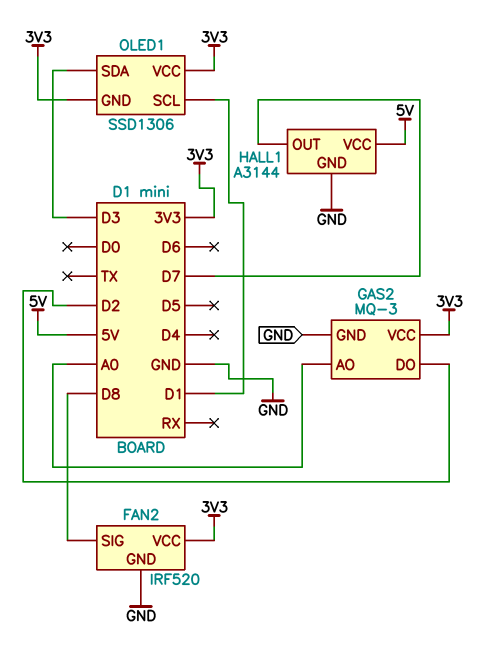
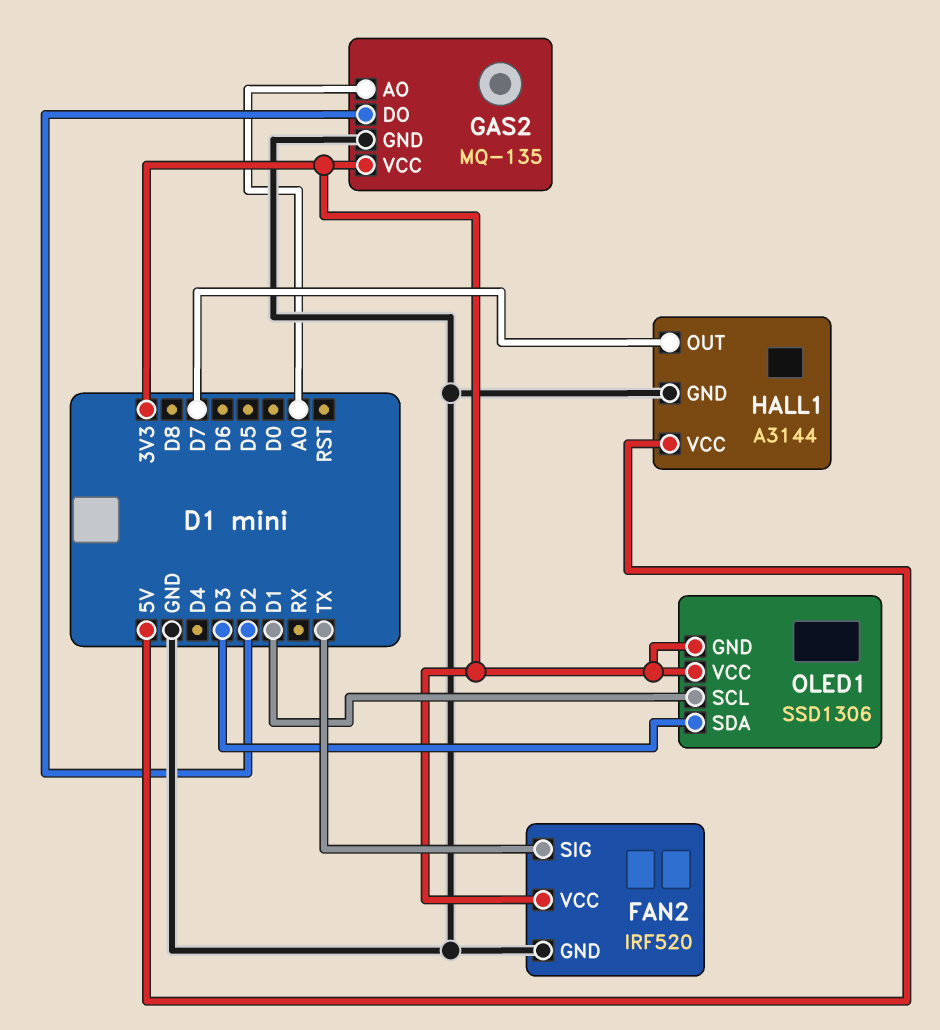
FAN2 pin SIG: D8 -> TX
GAS2: MQ-3 -> MQ-135

